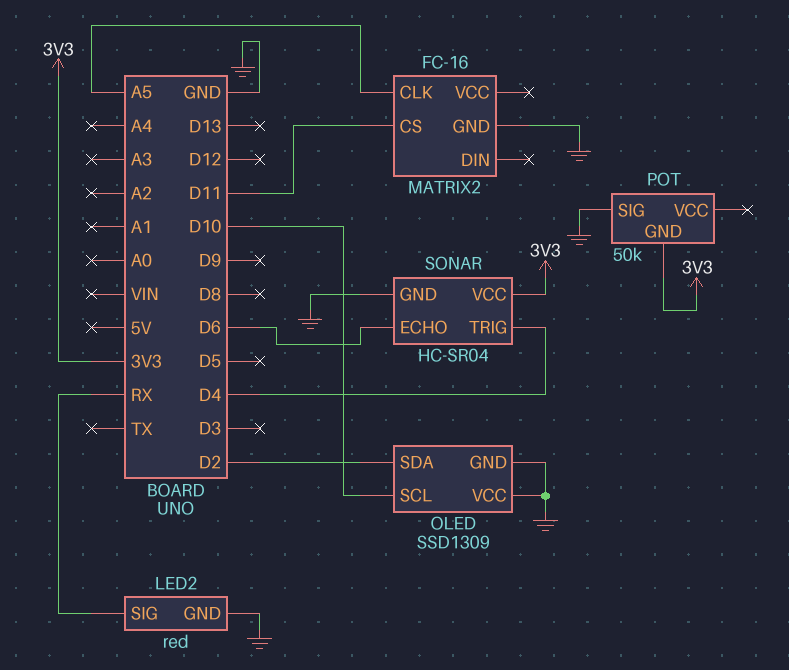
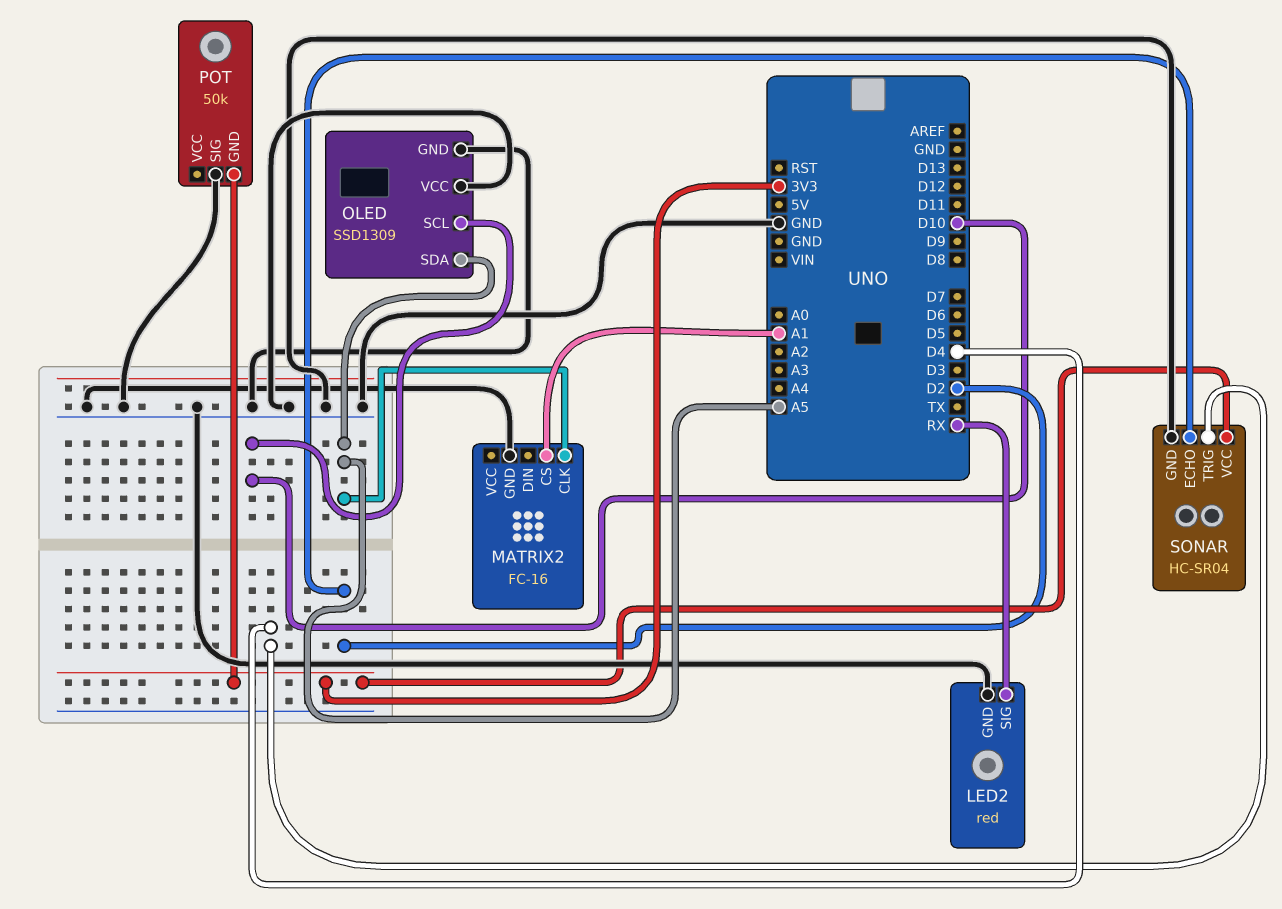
MATRIX2 pin CS: D11 -> A1
OLED pin SDA: D2 -> A5
SONAR pin ECHO: D6 -> D2

